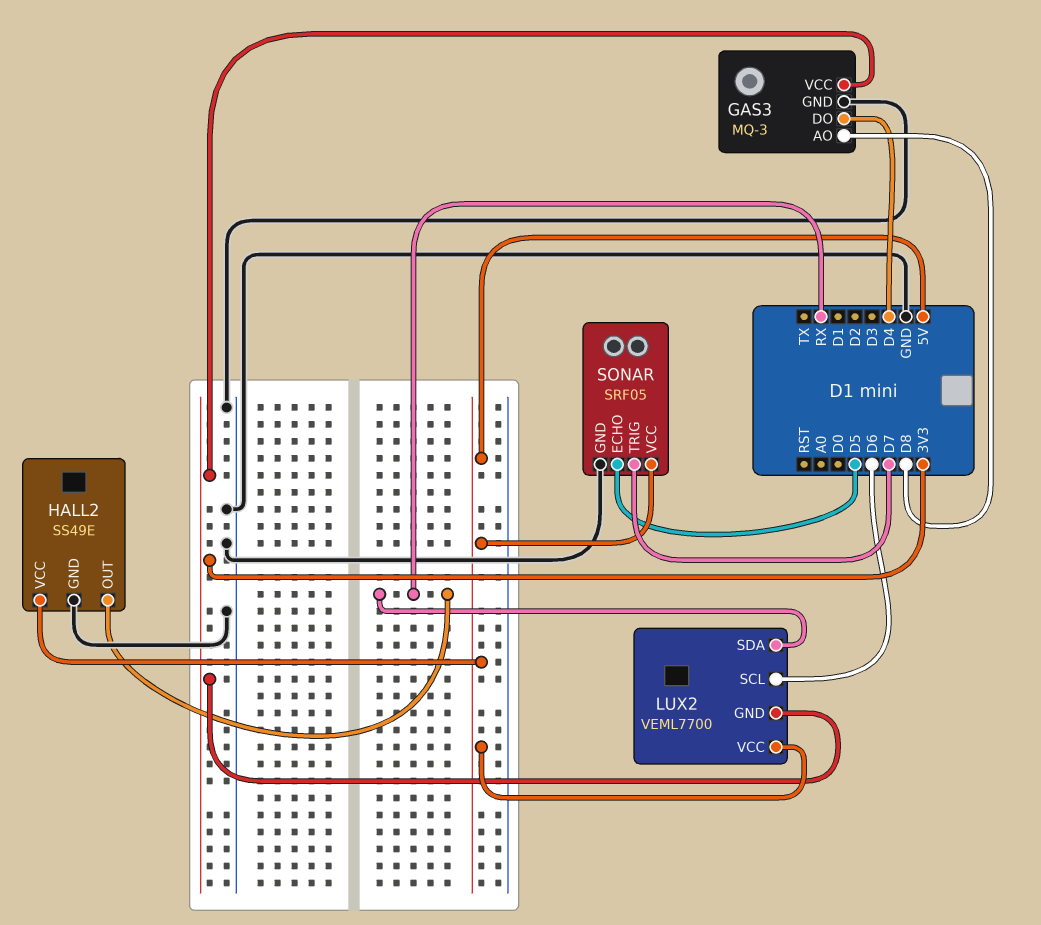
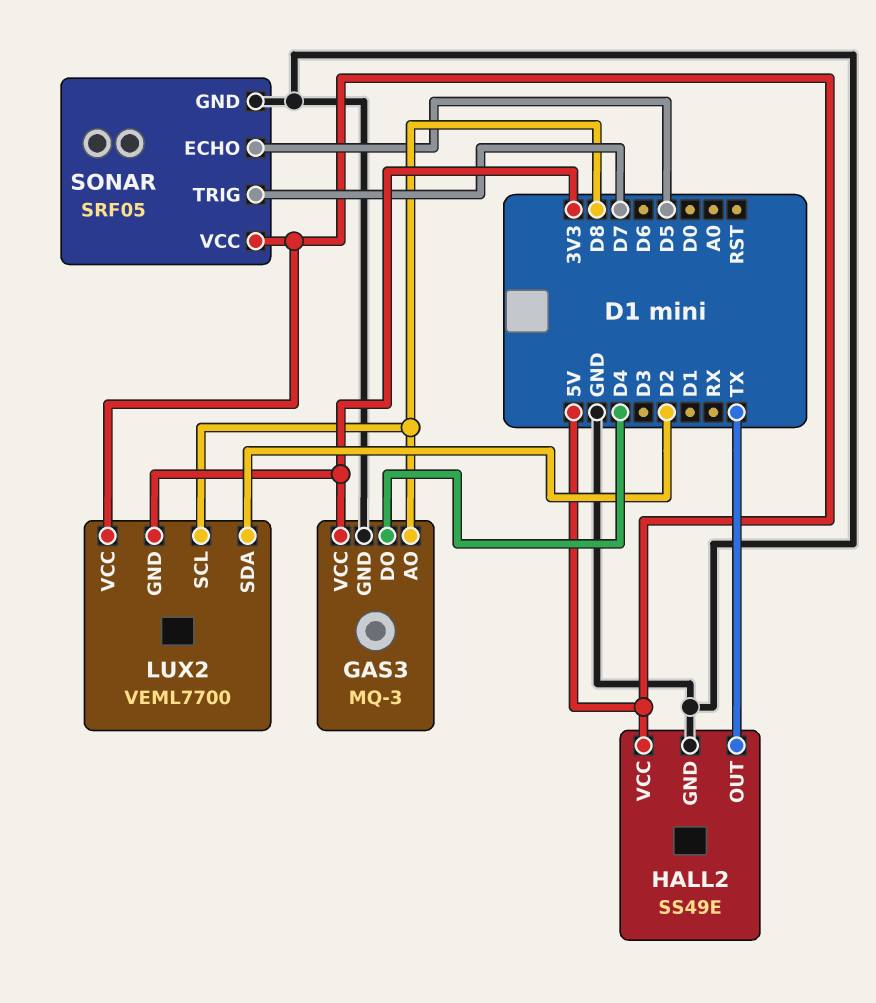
HALL2 pin OUT: RX -> TX
LUX2 pin SCL: D6 -> D8
LUX2 pin SDA: RX -> D2

